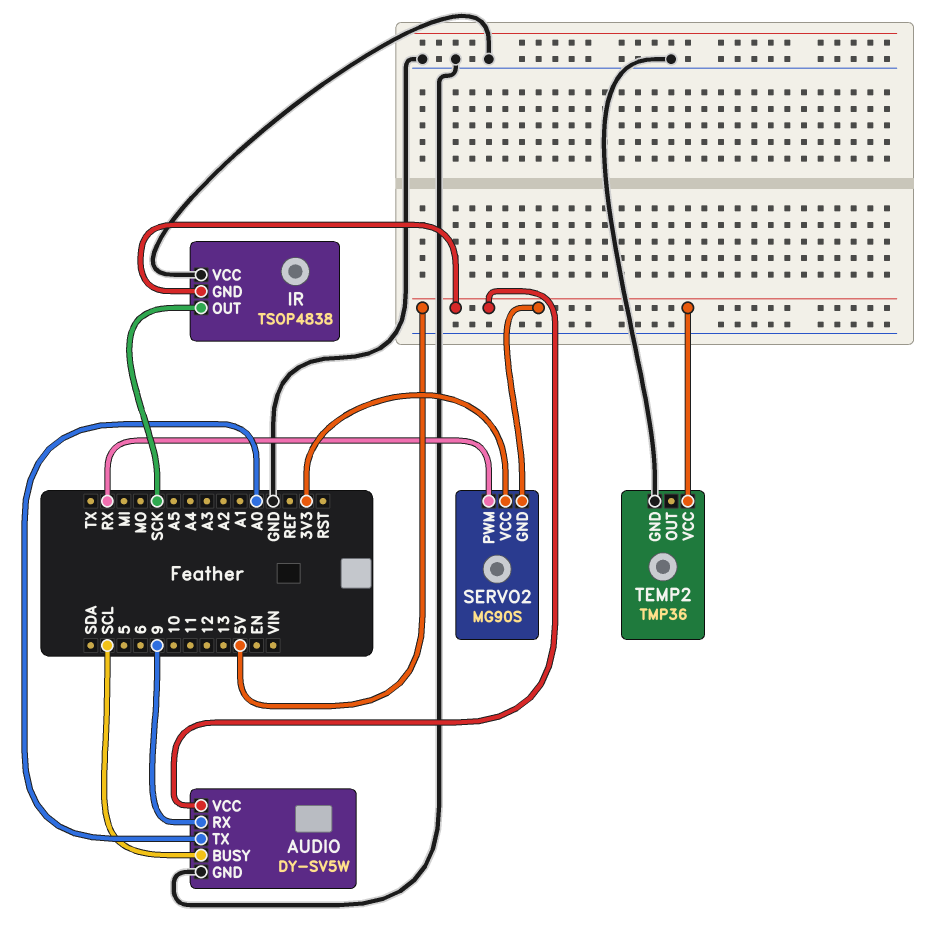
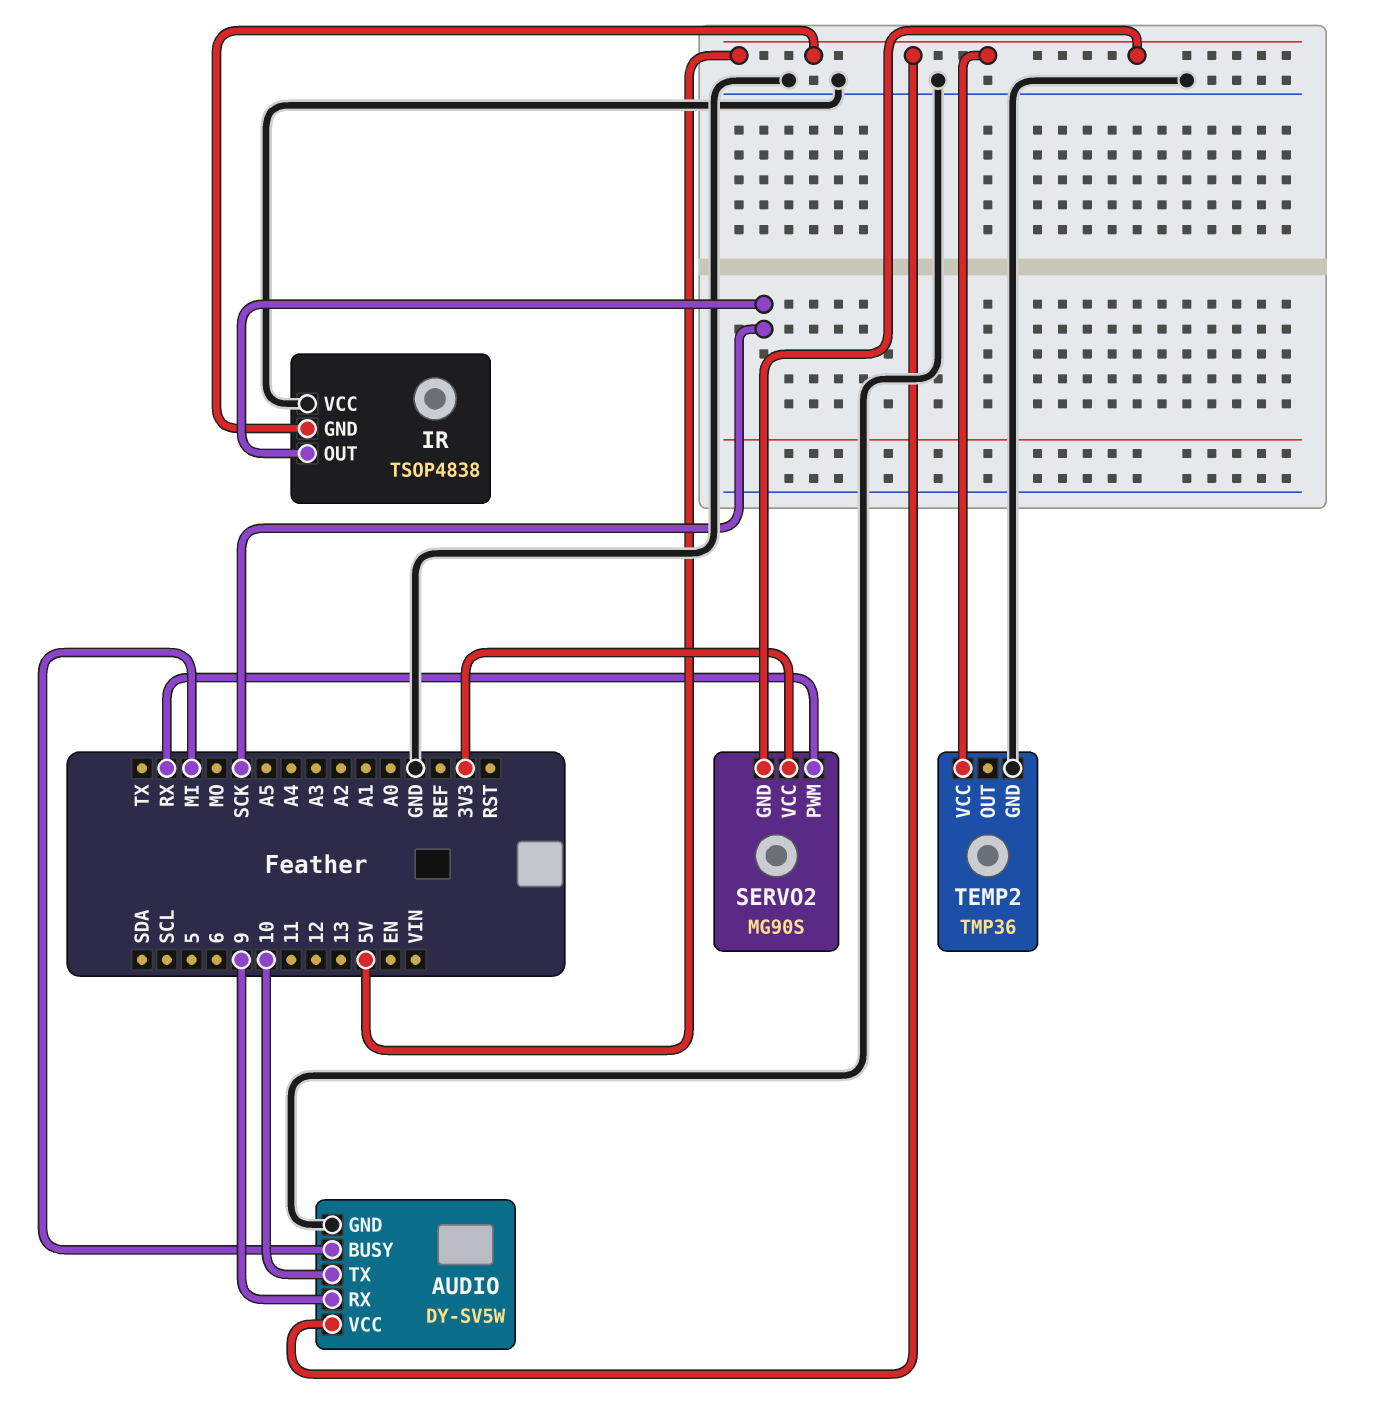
AUDIO pin BUSY: SCL -> MI
AUDIO pin TX: A0 -> 10

